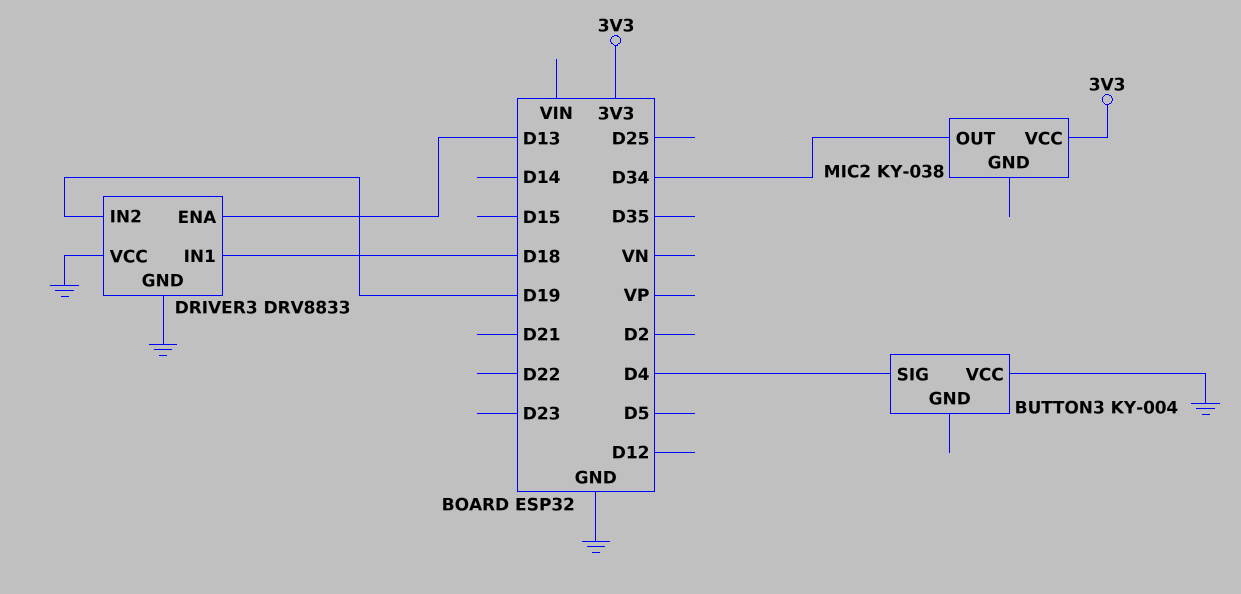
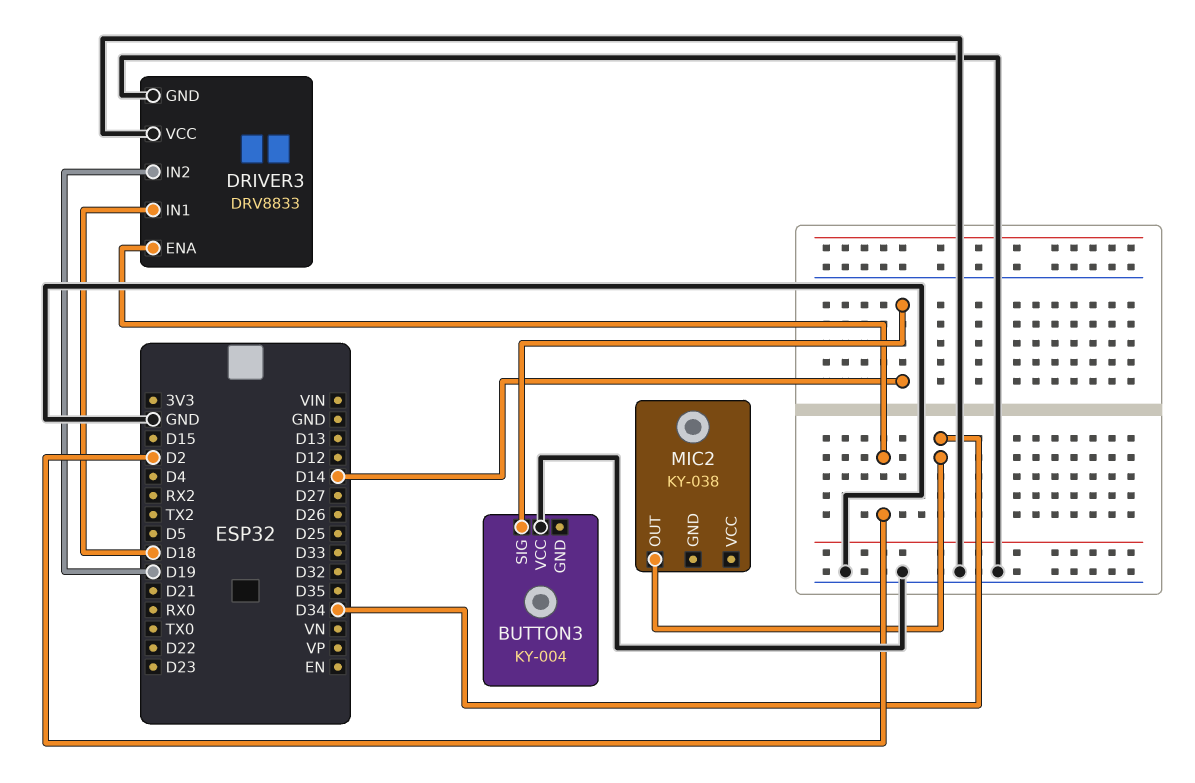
BUTTON3 pin SIG: D4 -> D14
DRIVER3 pin ENA: D13 -> D2
MIC2 pin VCC: 3V3 -> none

